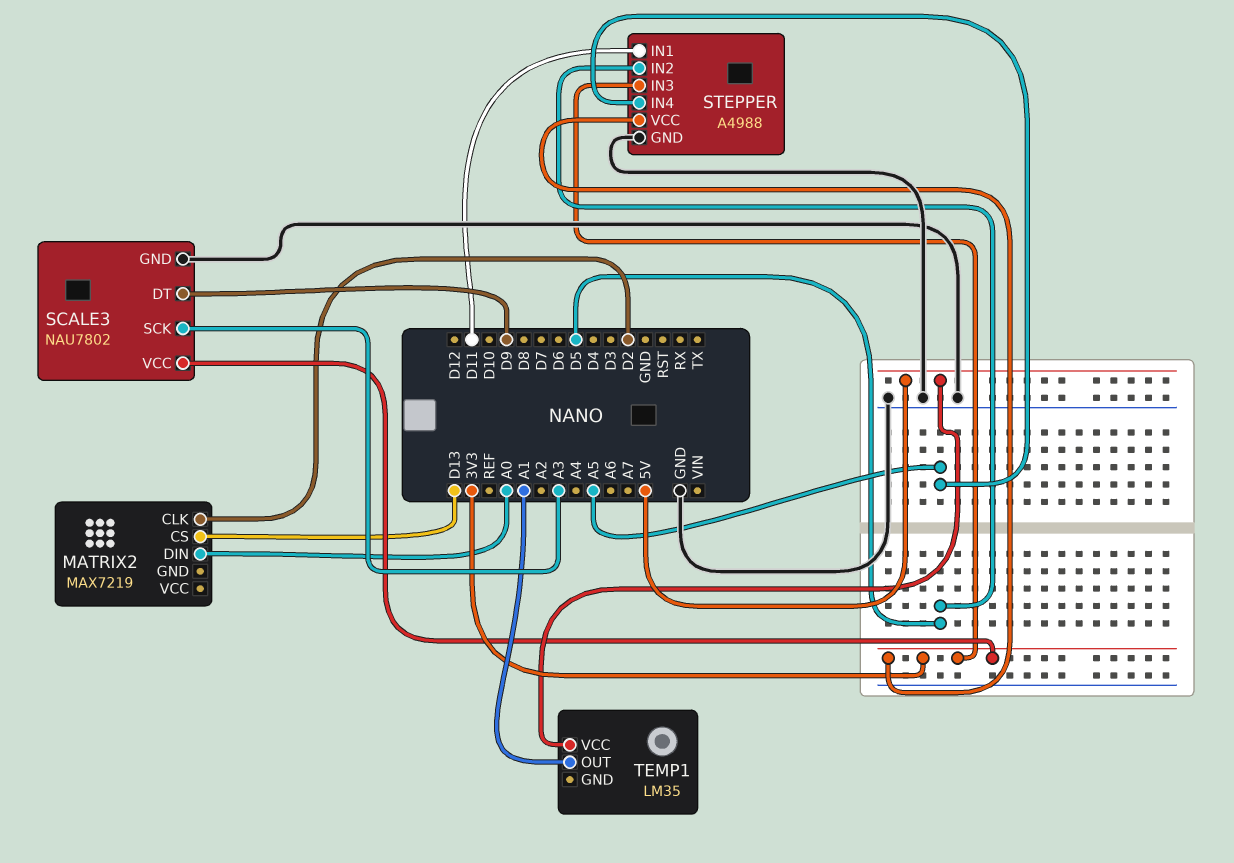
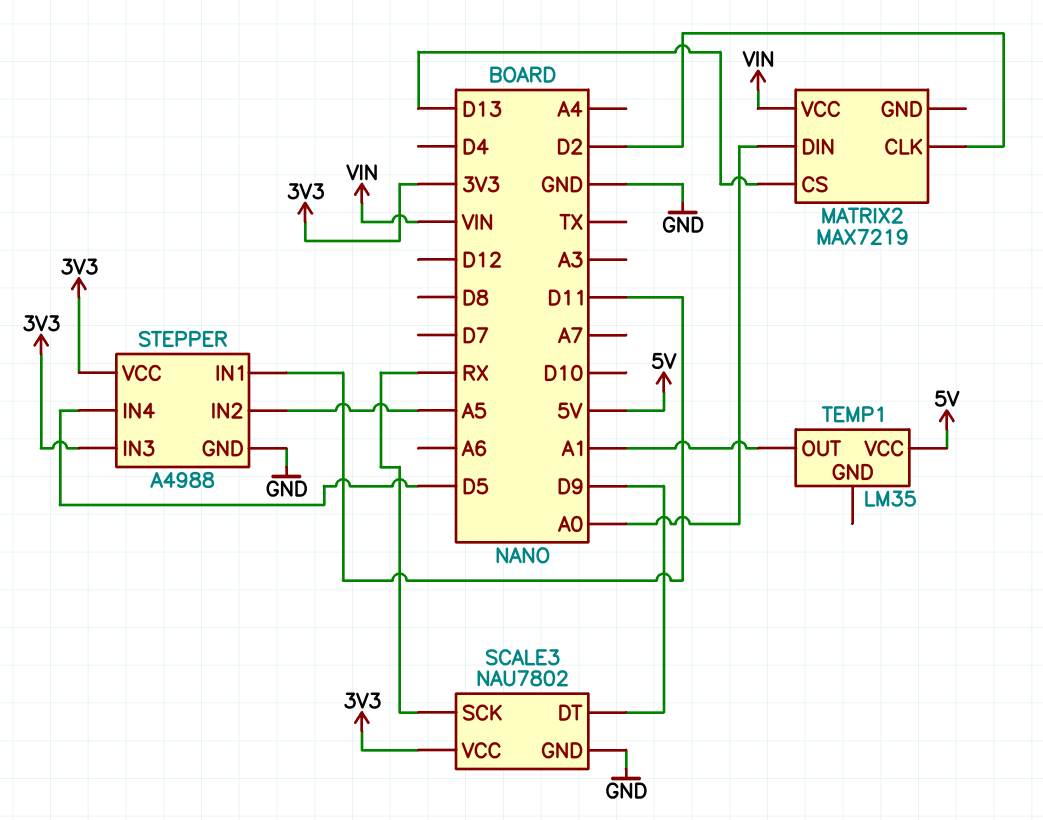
MATRIX2 pin VCC: none -> VIN
SCALE3 pin SCK: A3 -> RX
STEPPER pin IN2: D5 -> A5
STEPPER pin IN4: A5 -> D5

